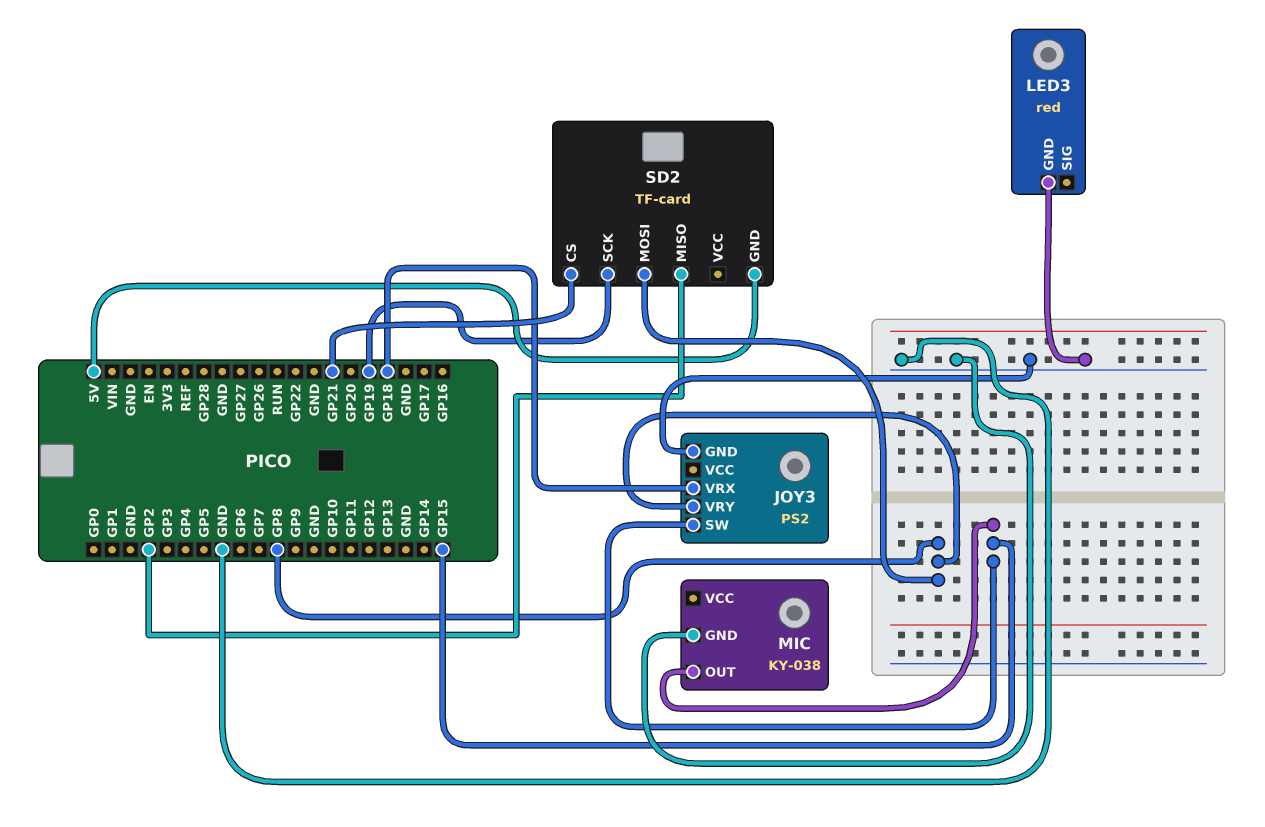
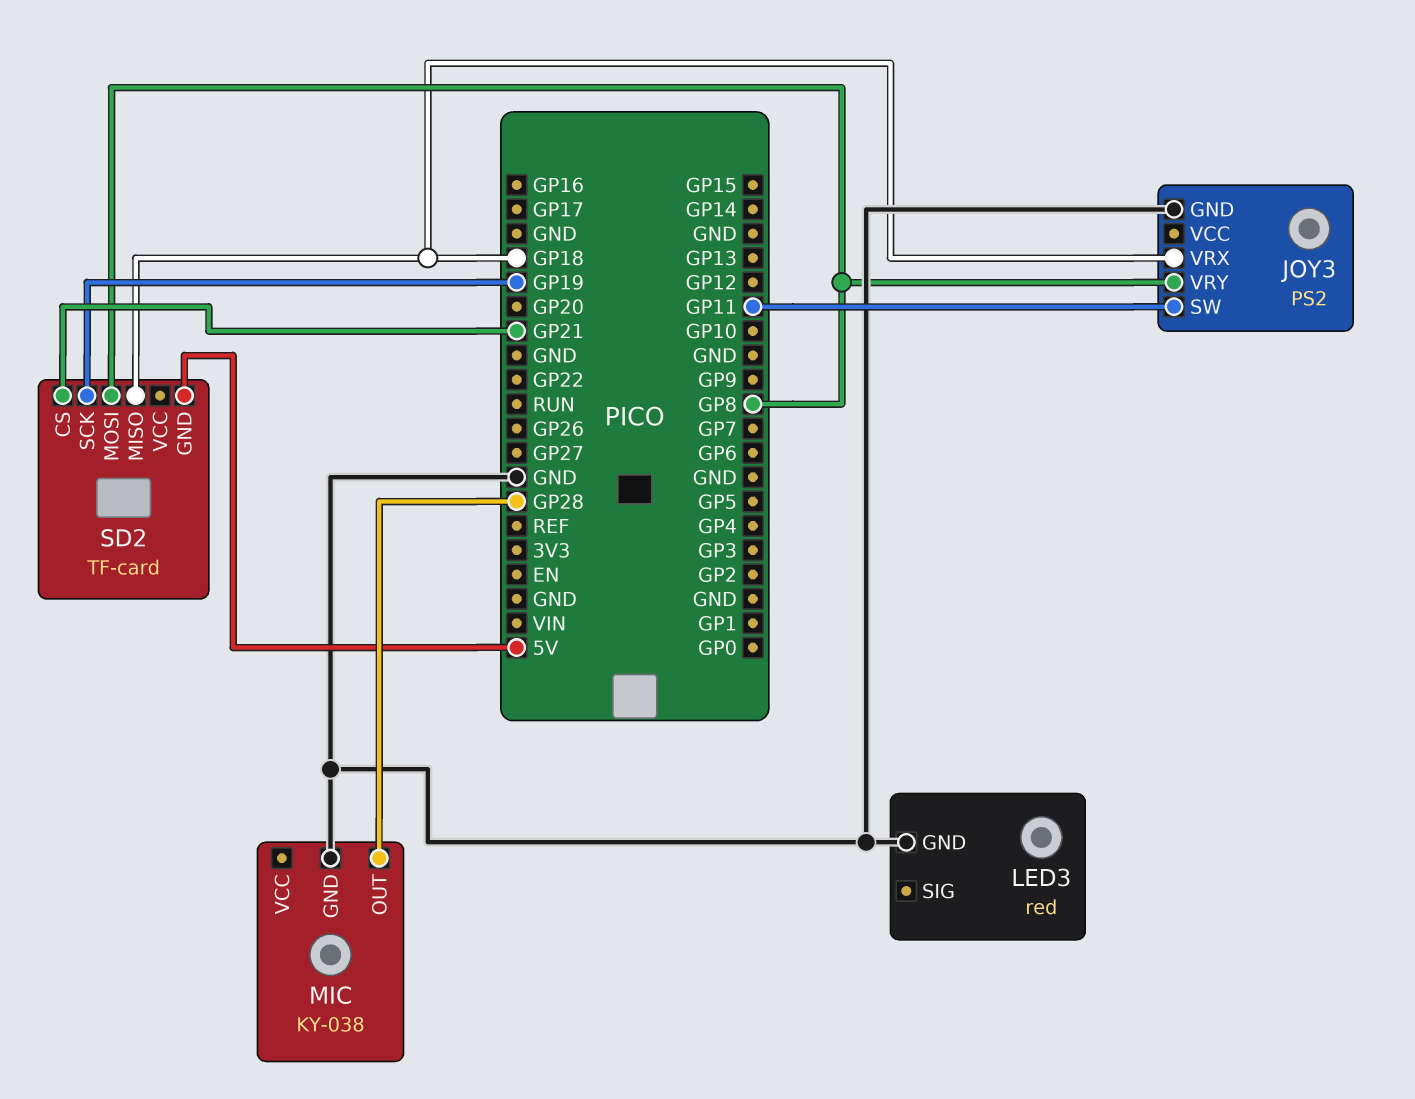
JOY3 pin SW: GP15 -> GP11
MIC pin OUT: GP15 -> GP28
SD2 pin MISO: GP2 -> GP18

